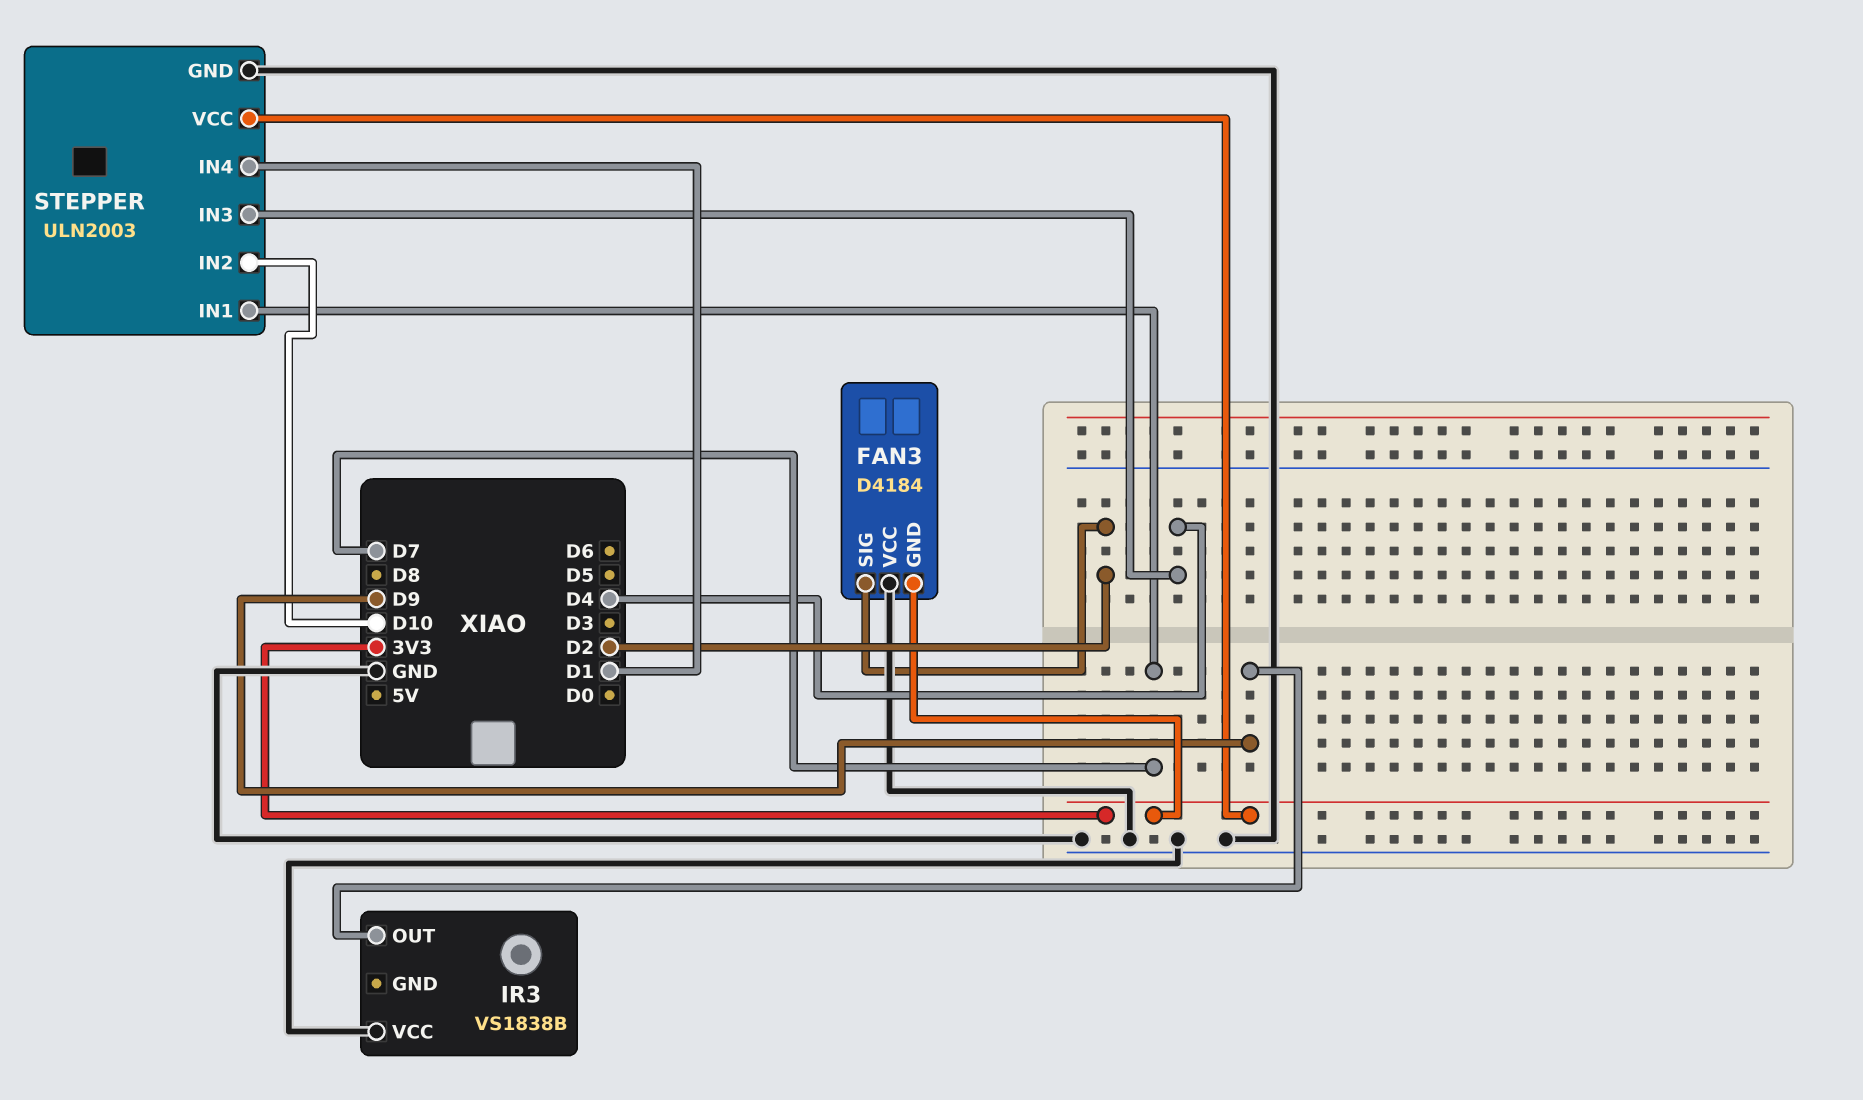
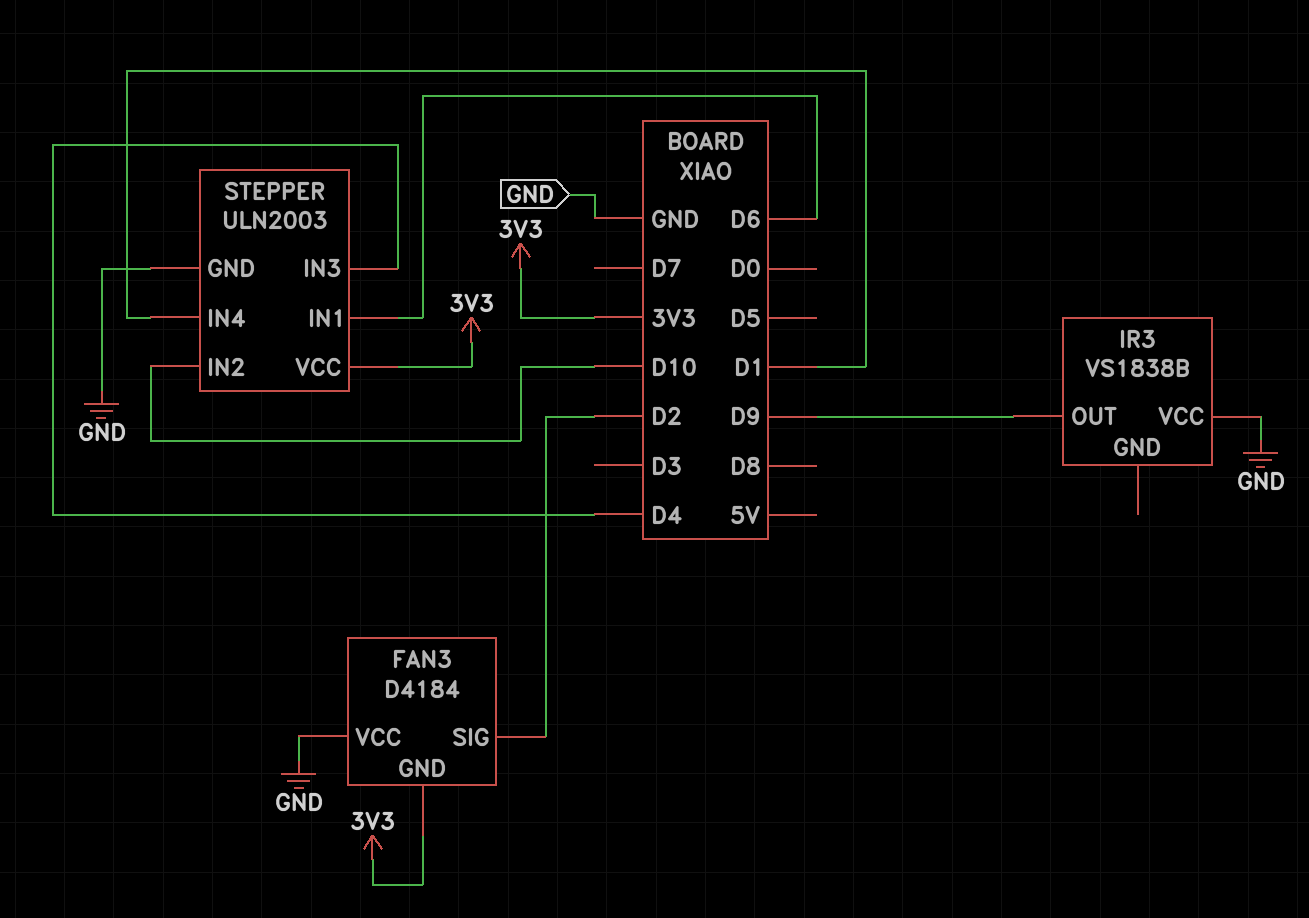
STEPPER pin IN1: D7 -> D6

